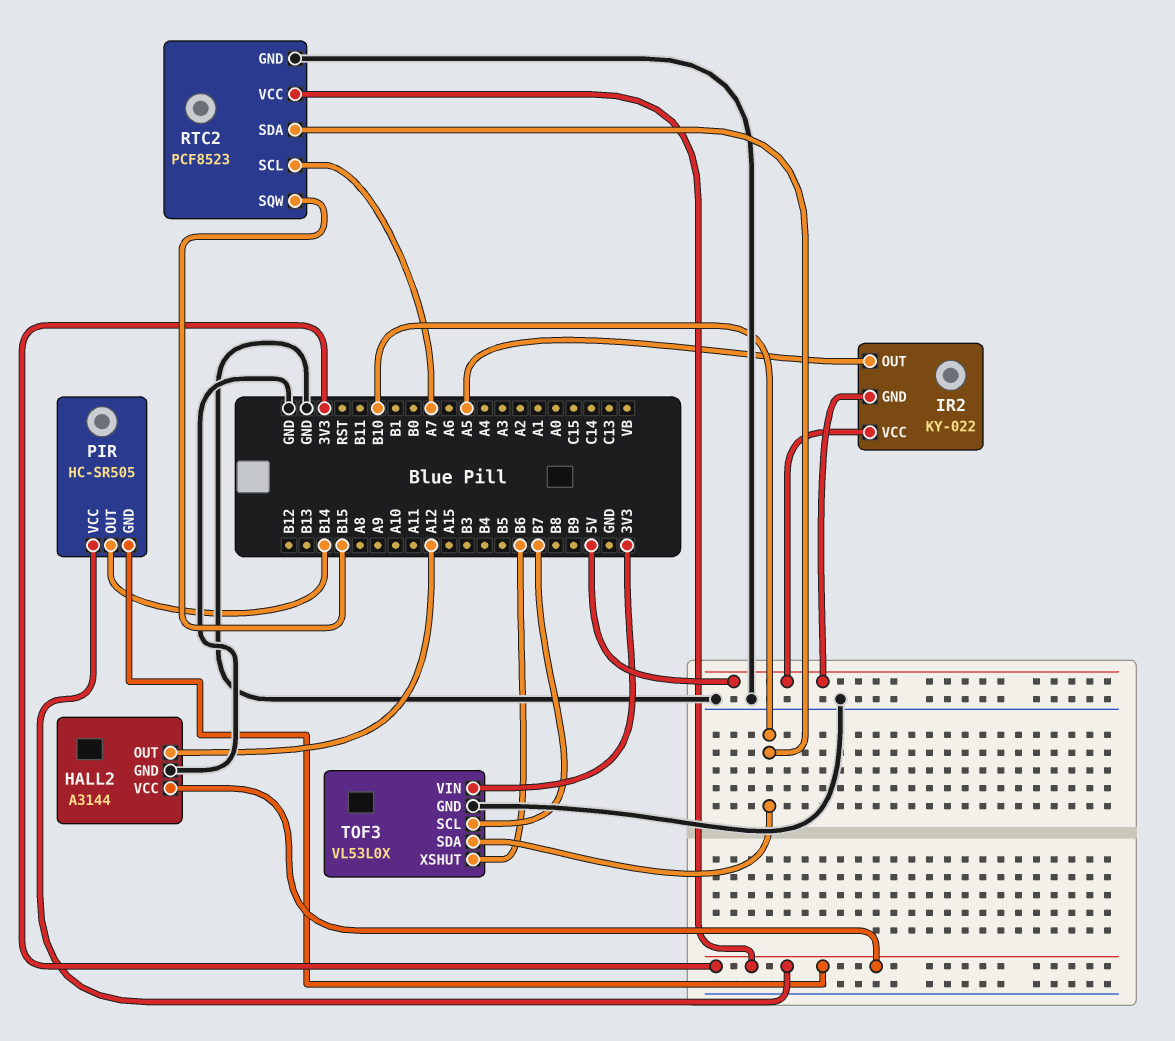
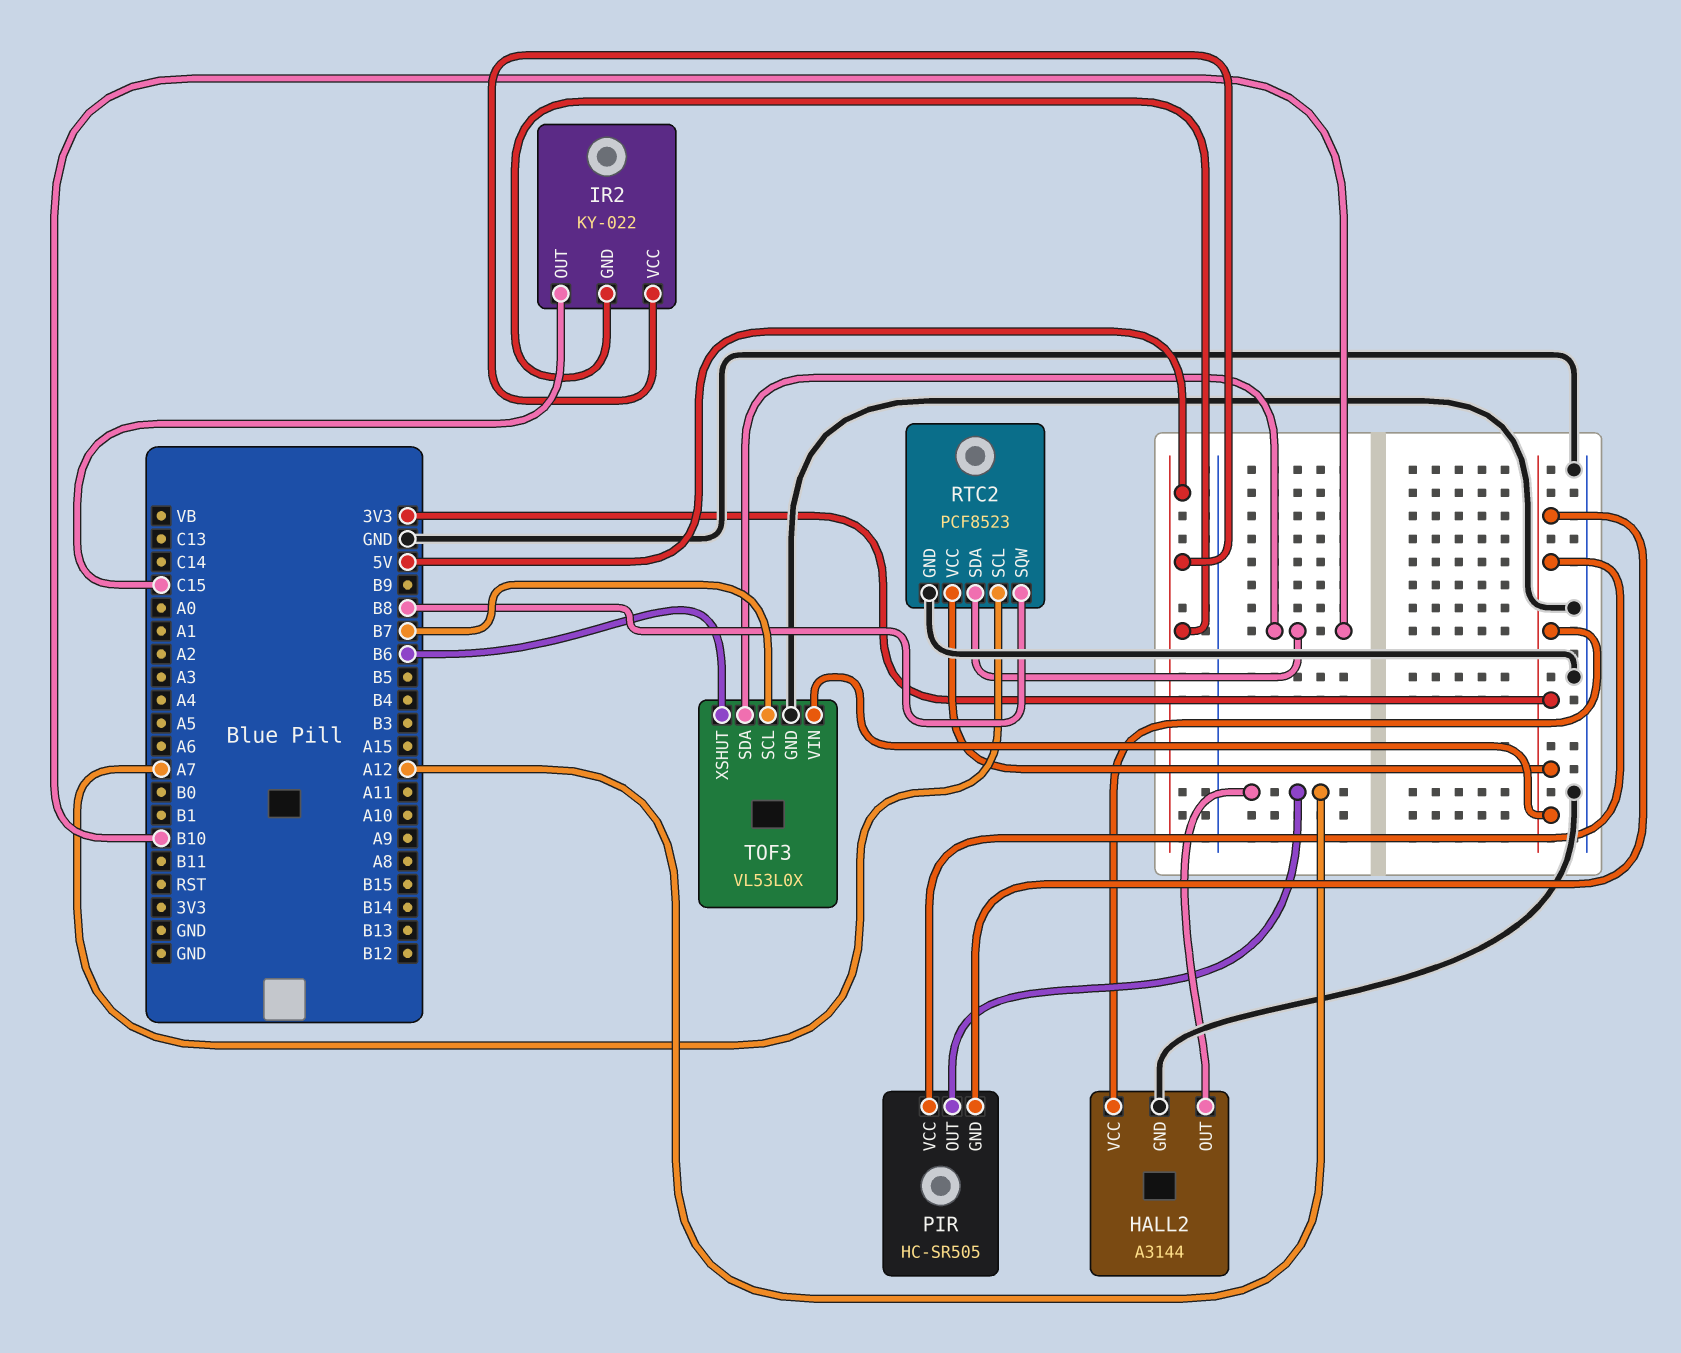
IR2 pin OUT: A5 -> C15
PIR pin OUT: B14 -> A12
RTC2 pin SQW: B15 -> B8

